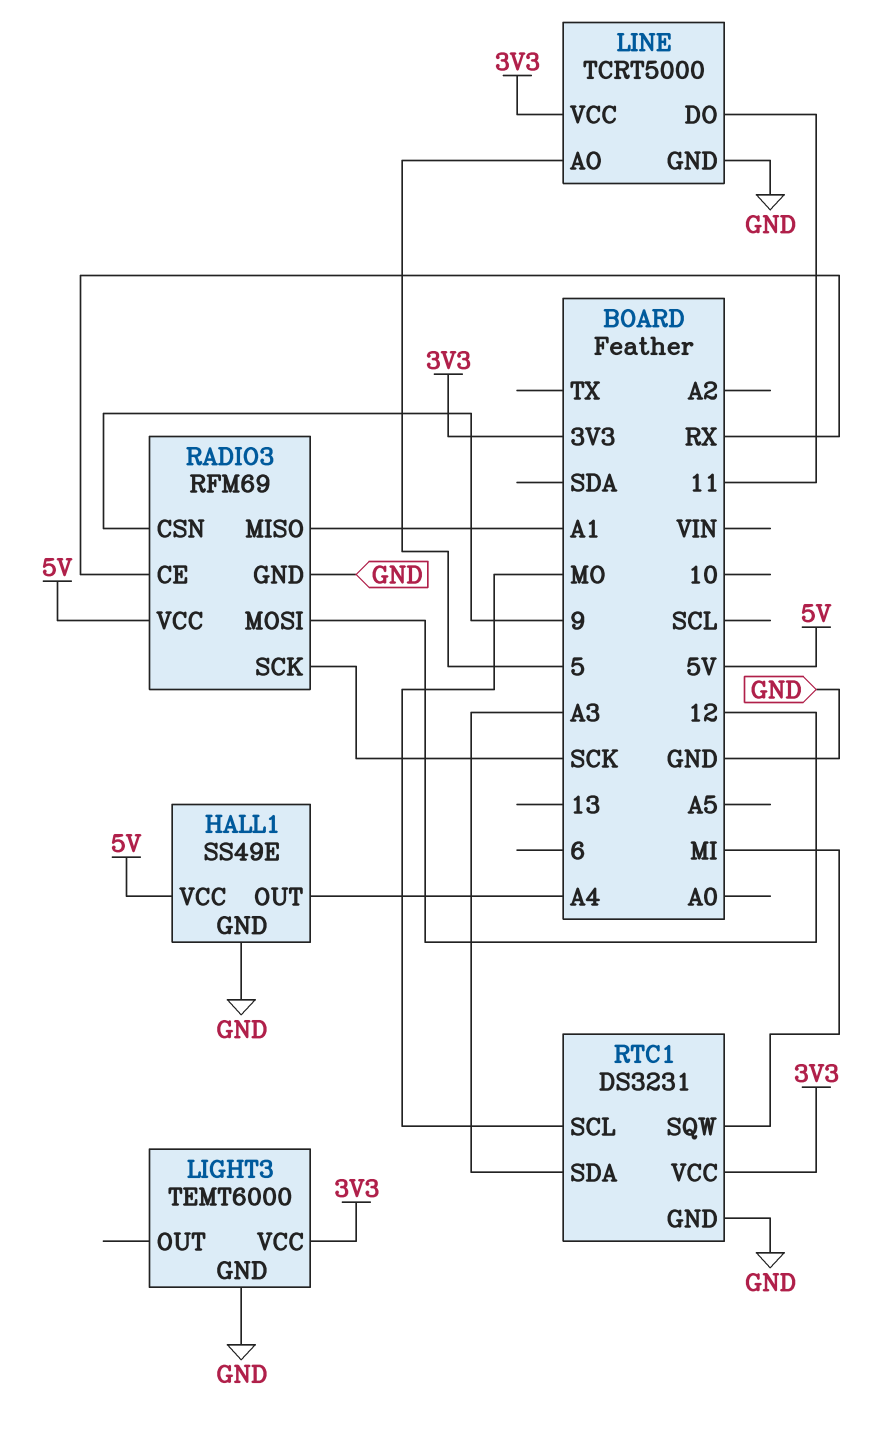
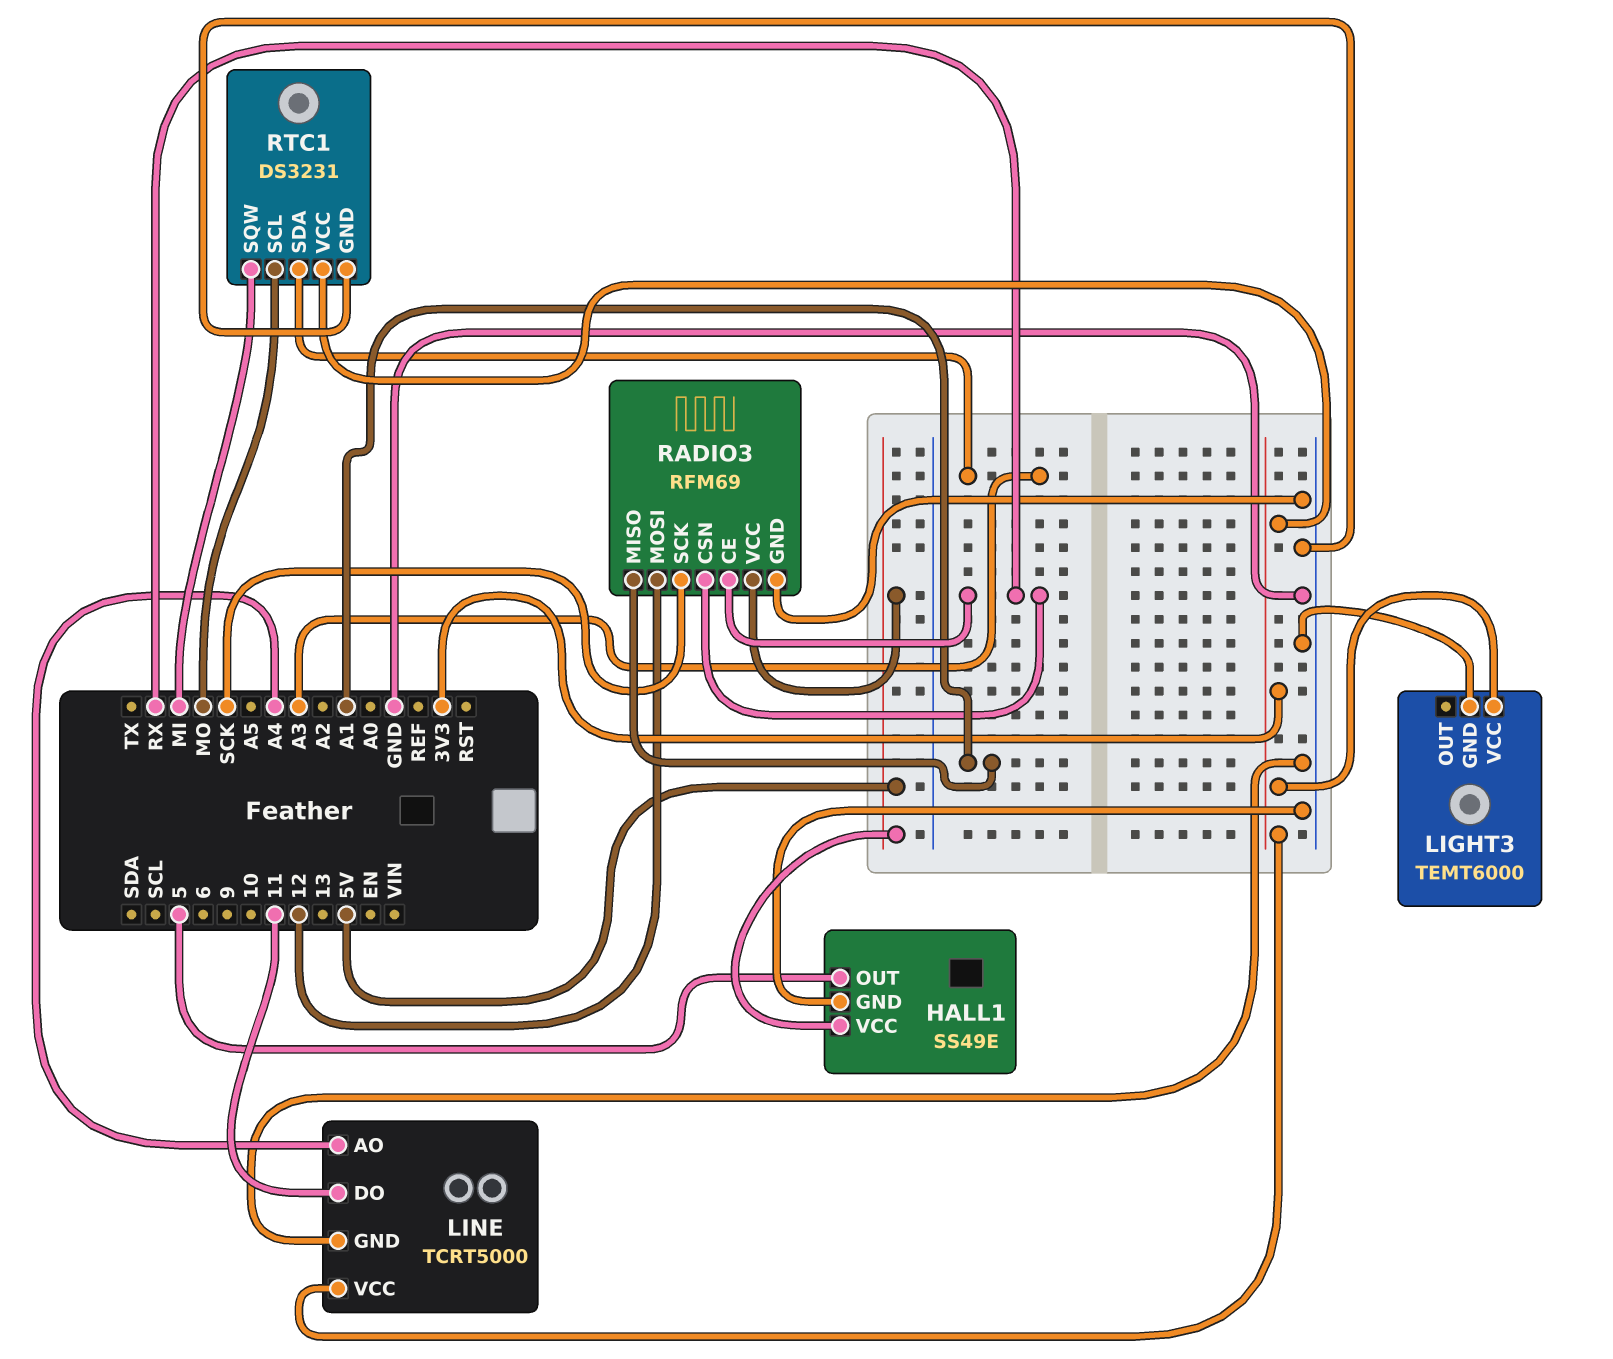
HALL1 pin OUT: A4 -> 5
LINE pin AO: 5 -> A4
RADIO3 pin CSN: 9 -> RX

